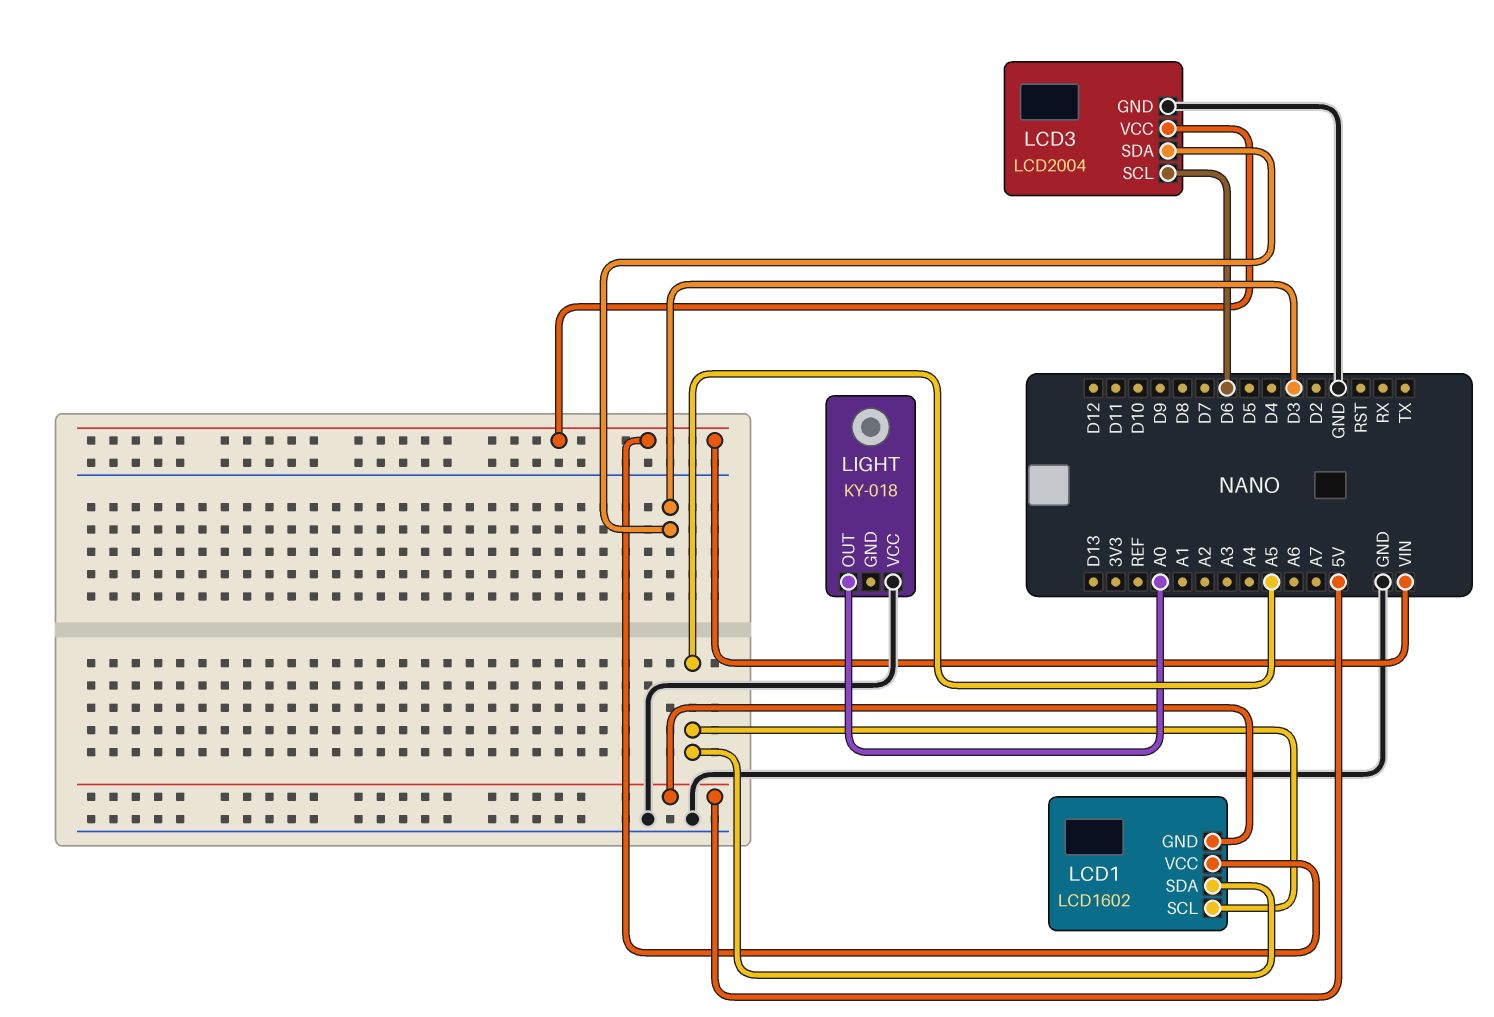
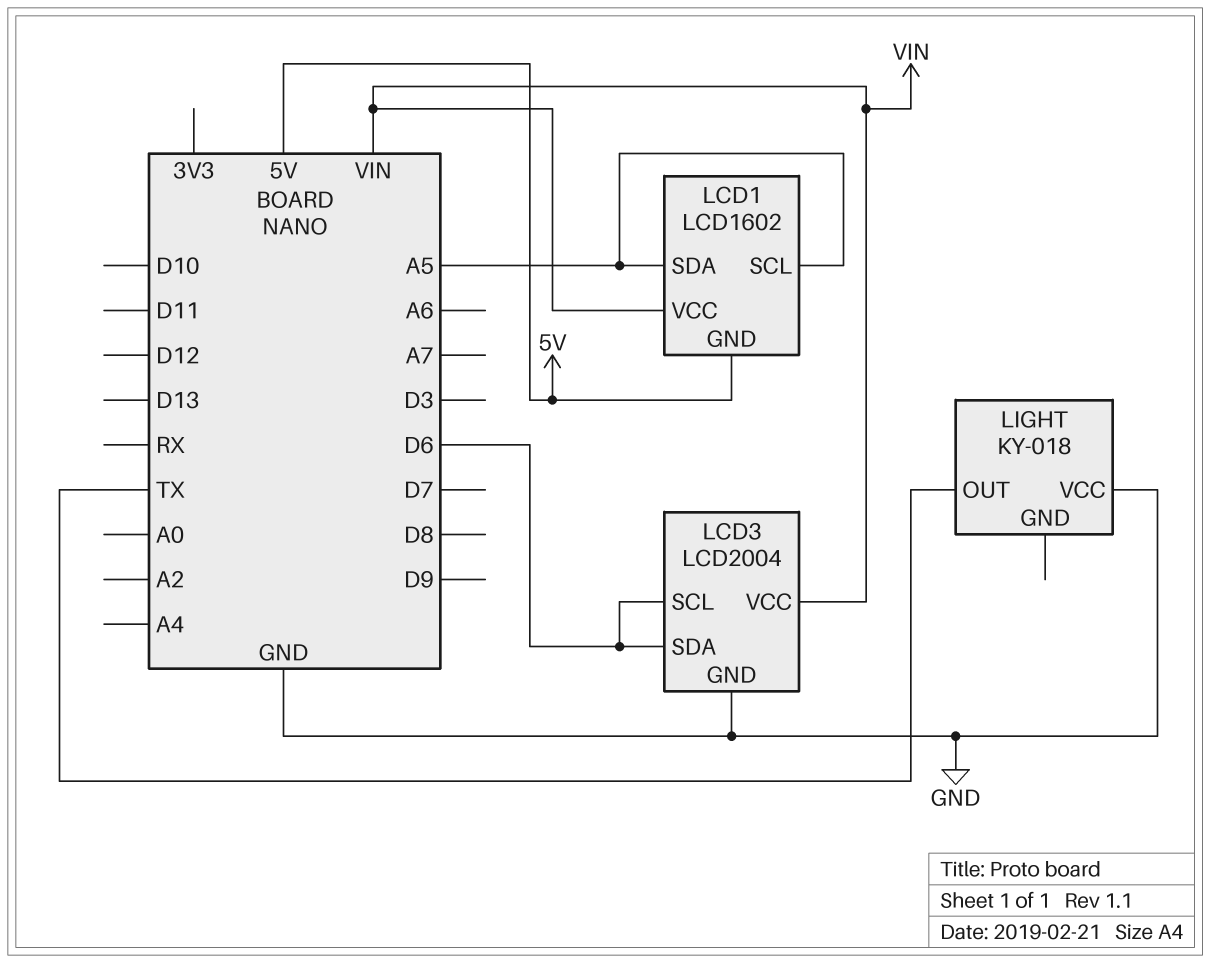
LCD3 pin SDA: D3 -> D6
LIGHT pin OUT: A0 -> TX

